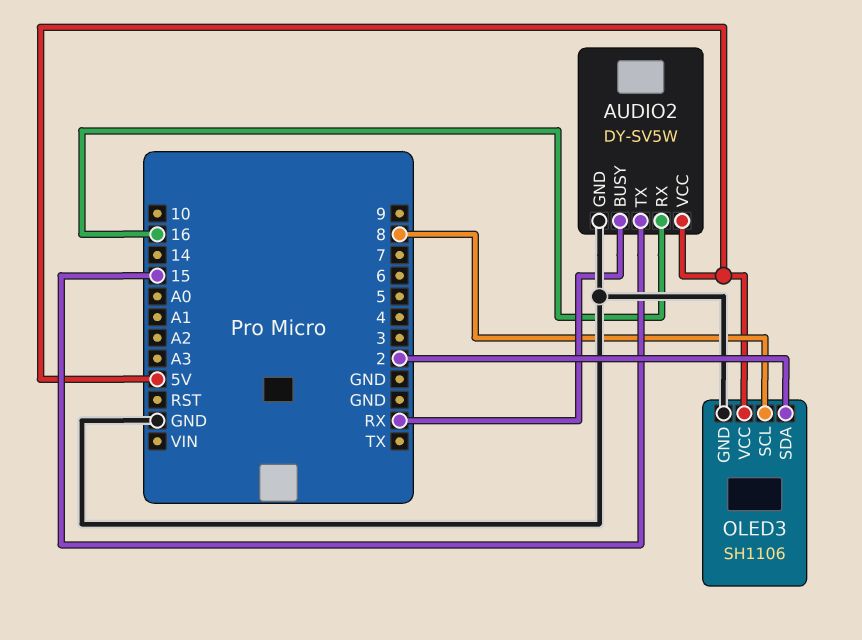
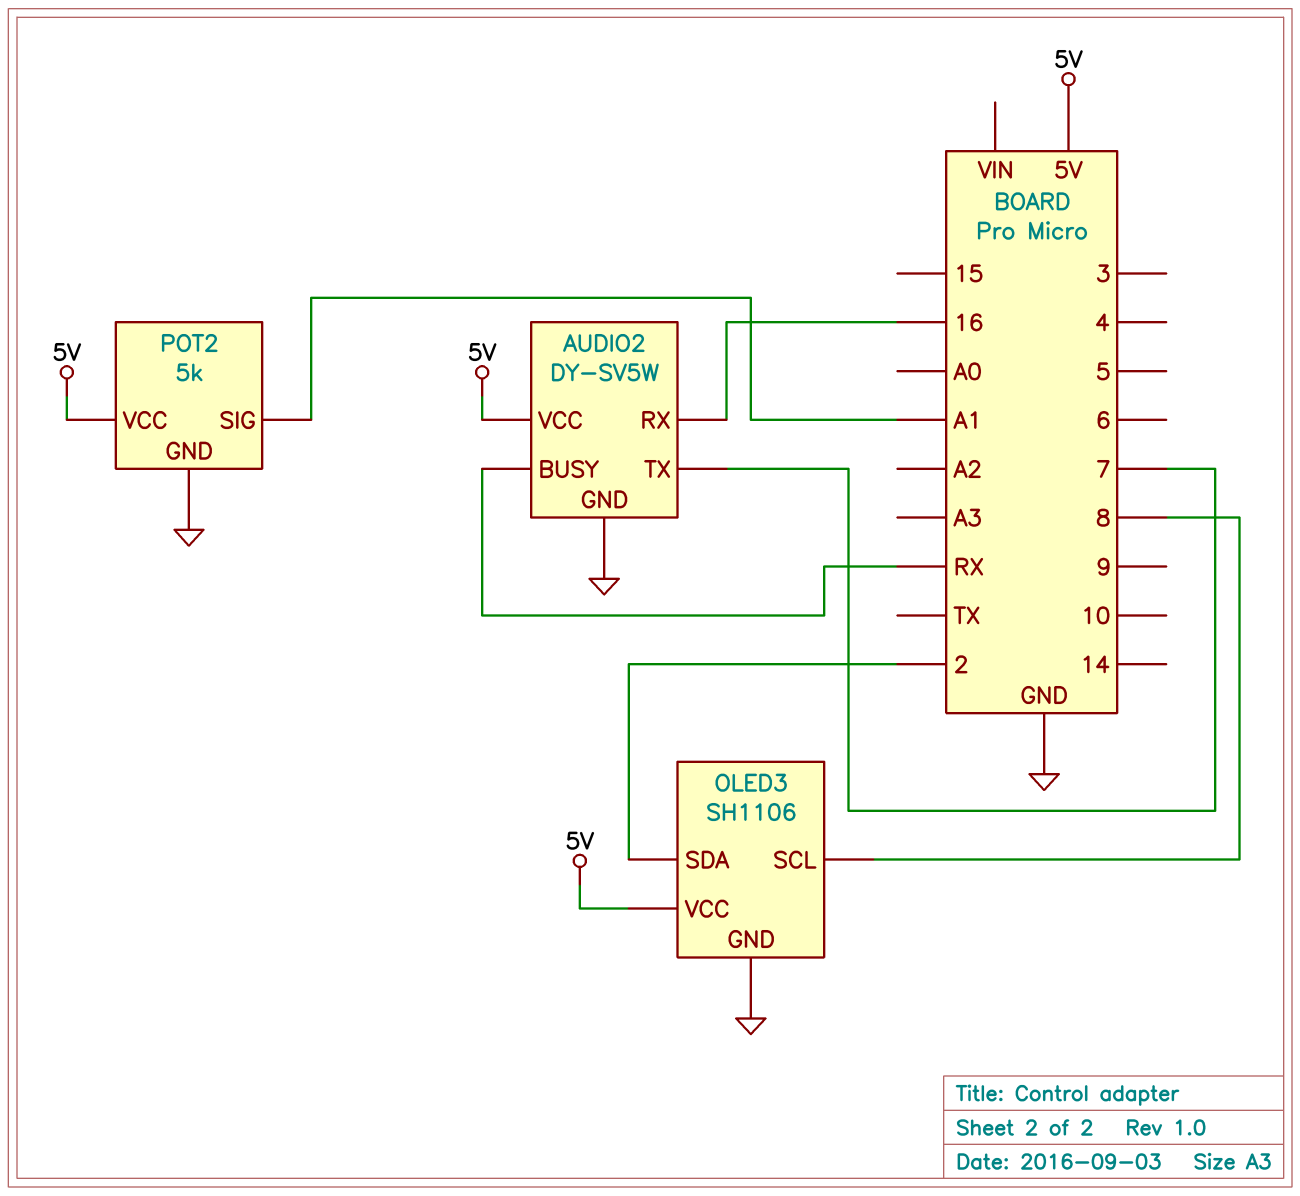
AUDIO2 pin TX: 15 -> 7
POT2: none -> 5k
POT2 pin GND: none -> GND
POT2 pin SIG: none -> A1
POT2 pin VCC: none -> 5V

